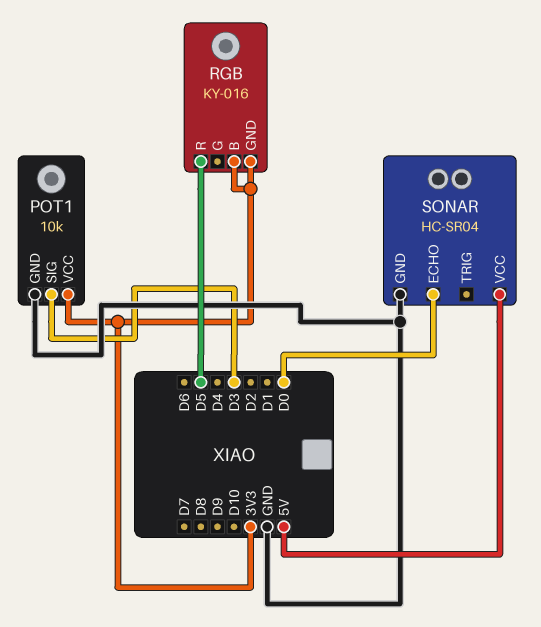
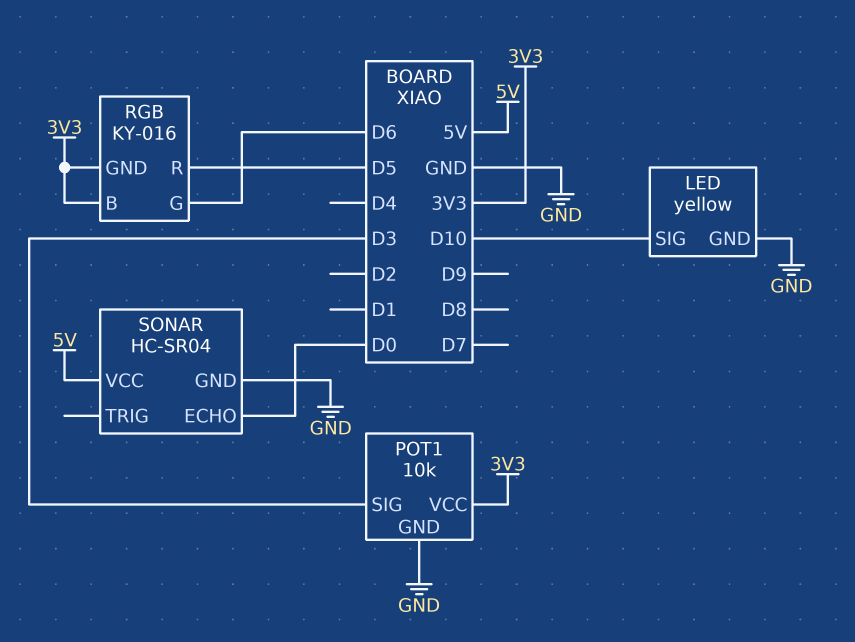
LED: none -> yellow
LED pin GND: none -> GND
LED pin SIG: none -> D10
RGB pin G: none -> D6

